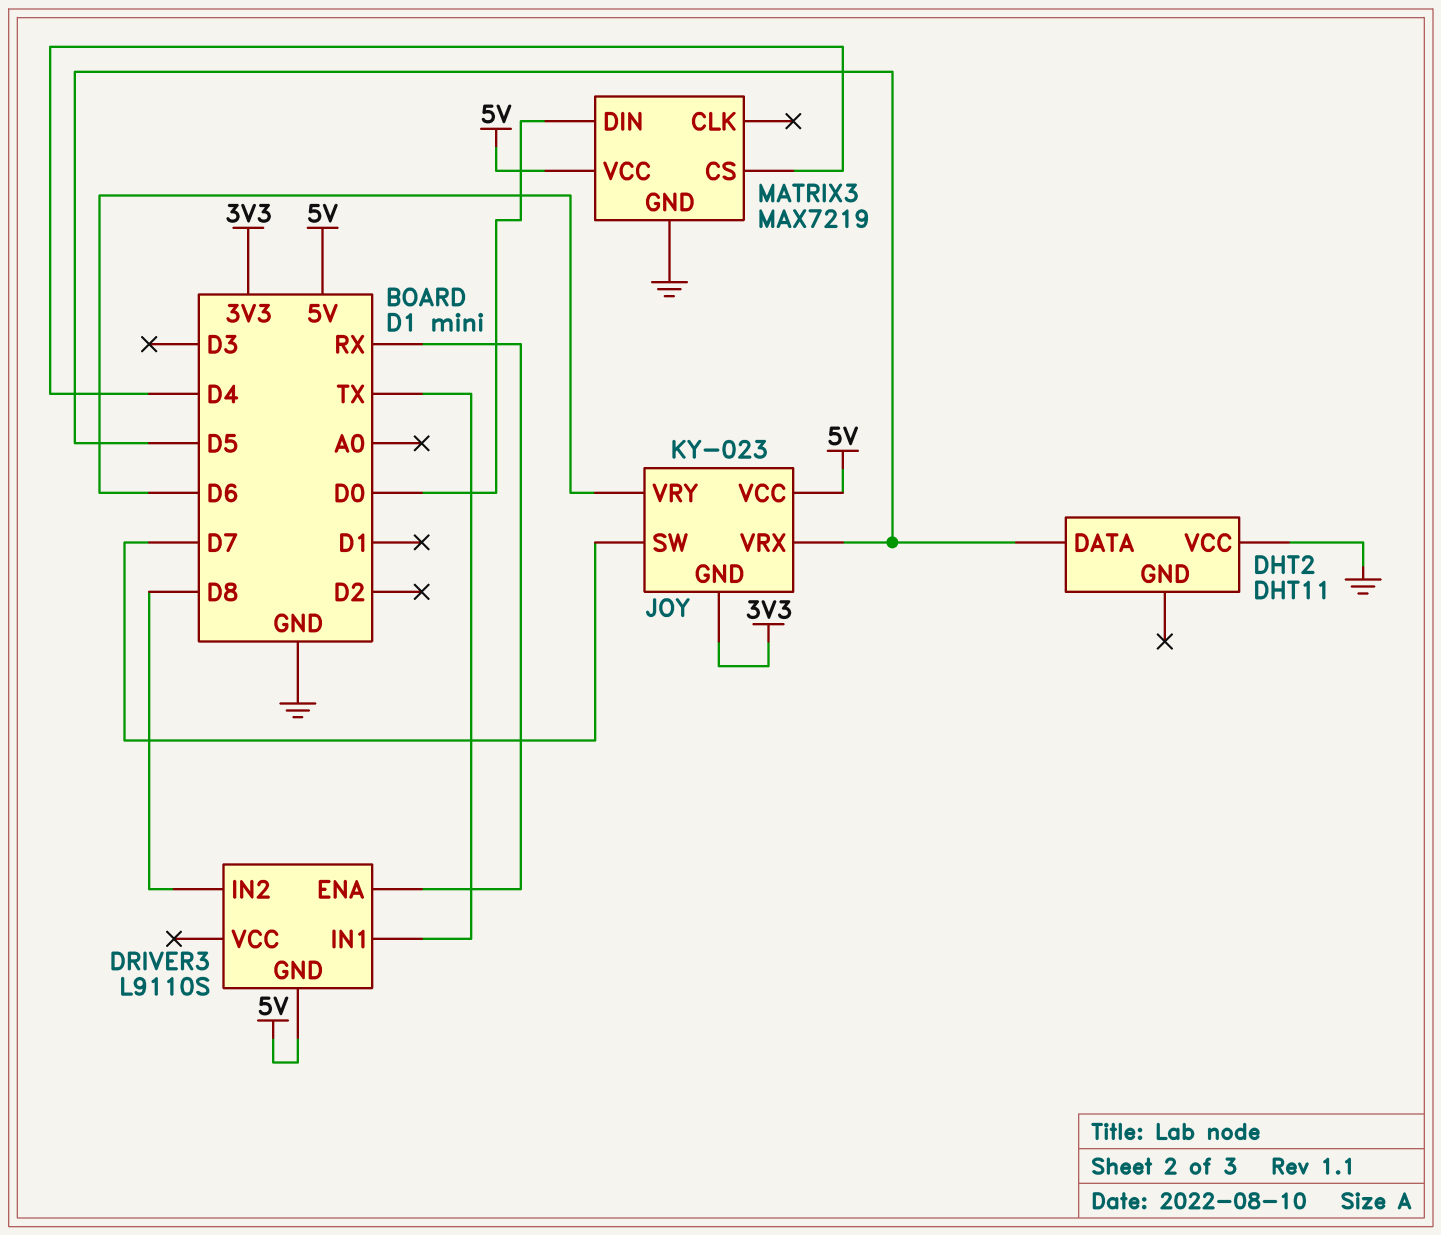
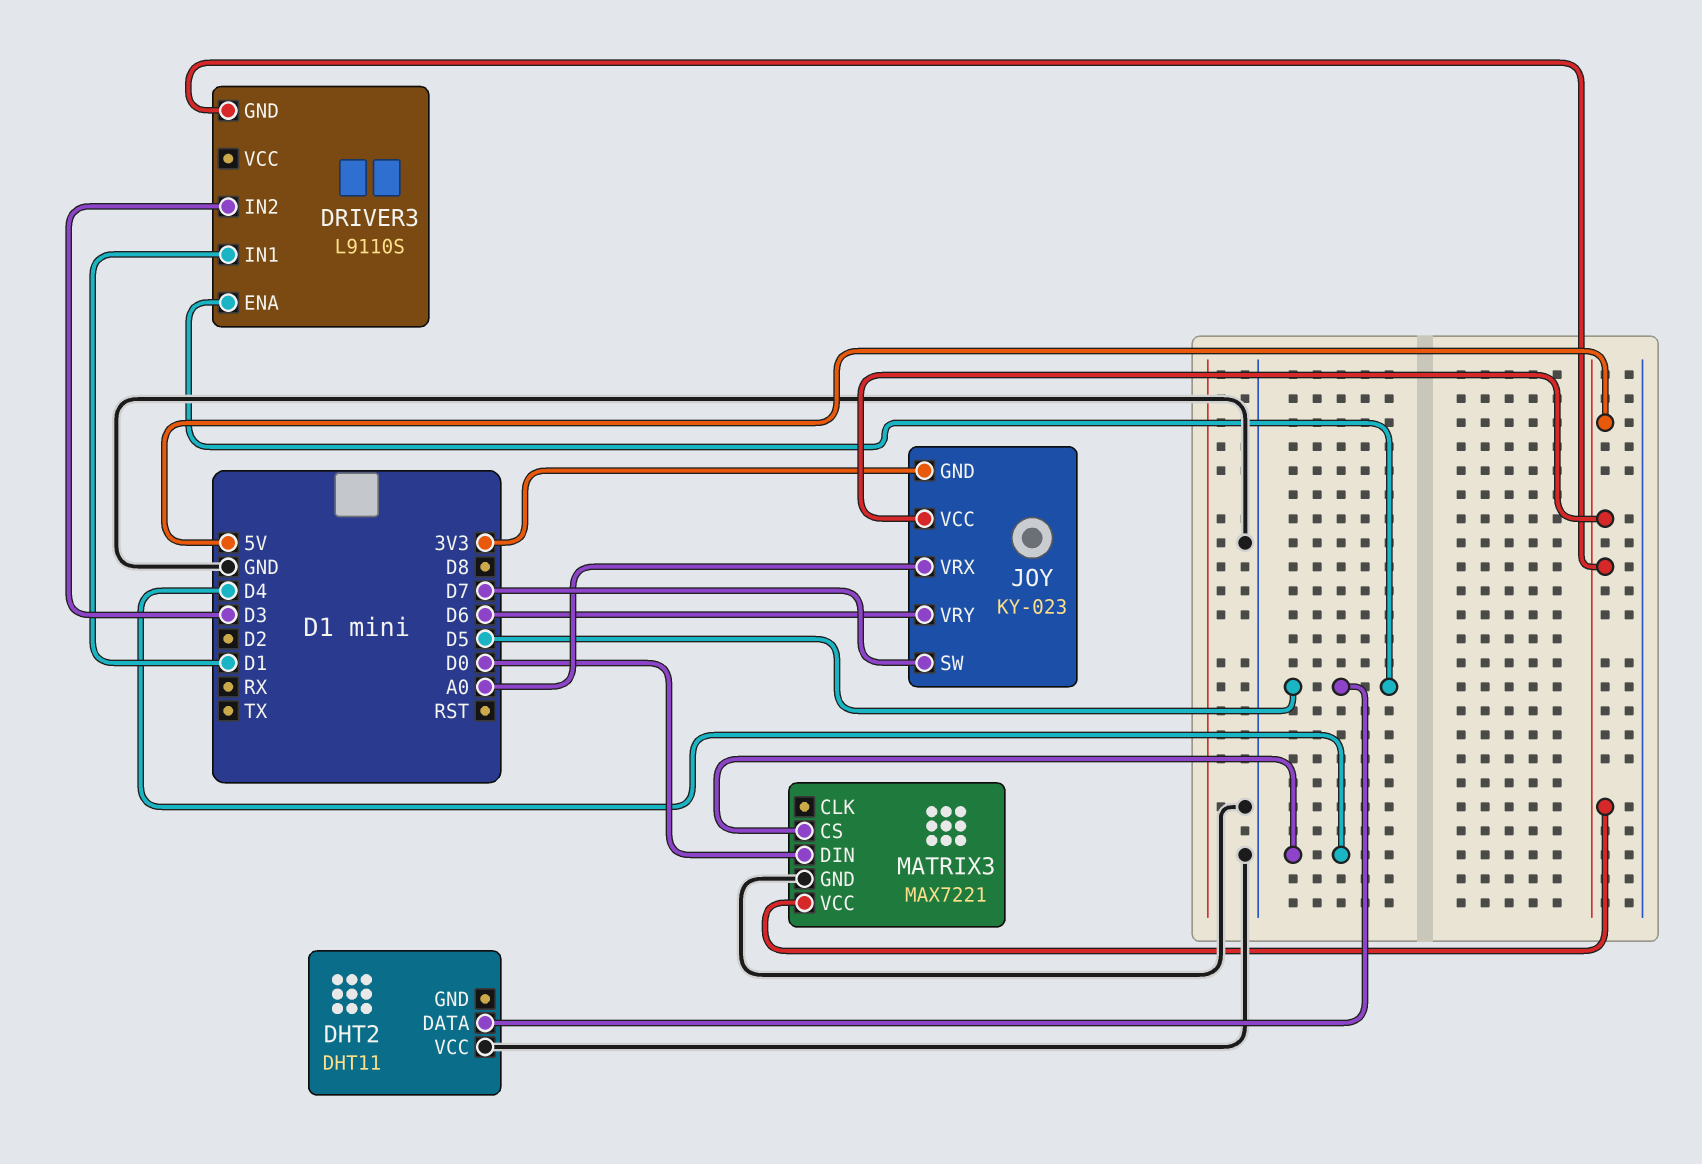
DRIVER3 pin ENA: RX -> D5
DRIVER3 pin IN1: TX -> D1
DRIVER3 pin IN2: D8 -> D3
JOY pin VRX: D5 -> A0
MATRIX3: MAX7219 -> MAX7221

